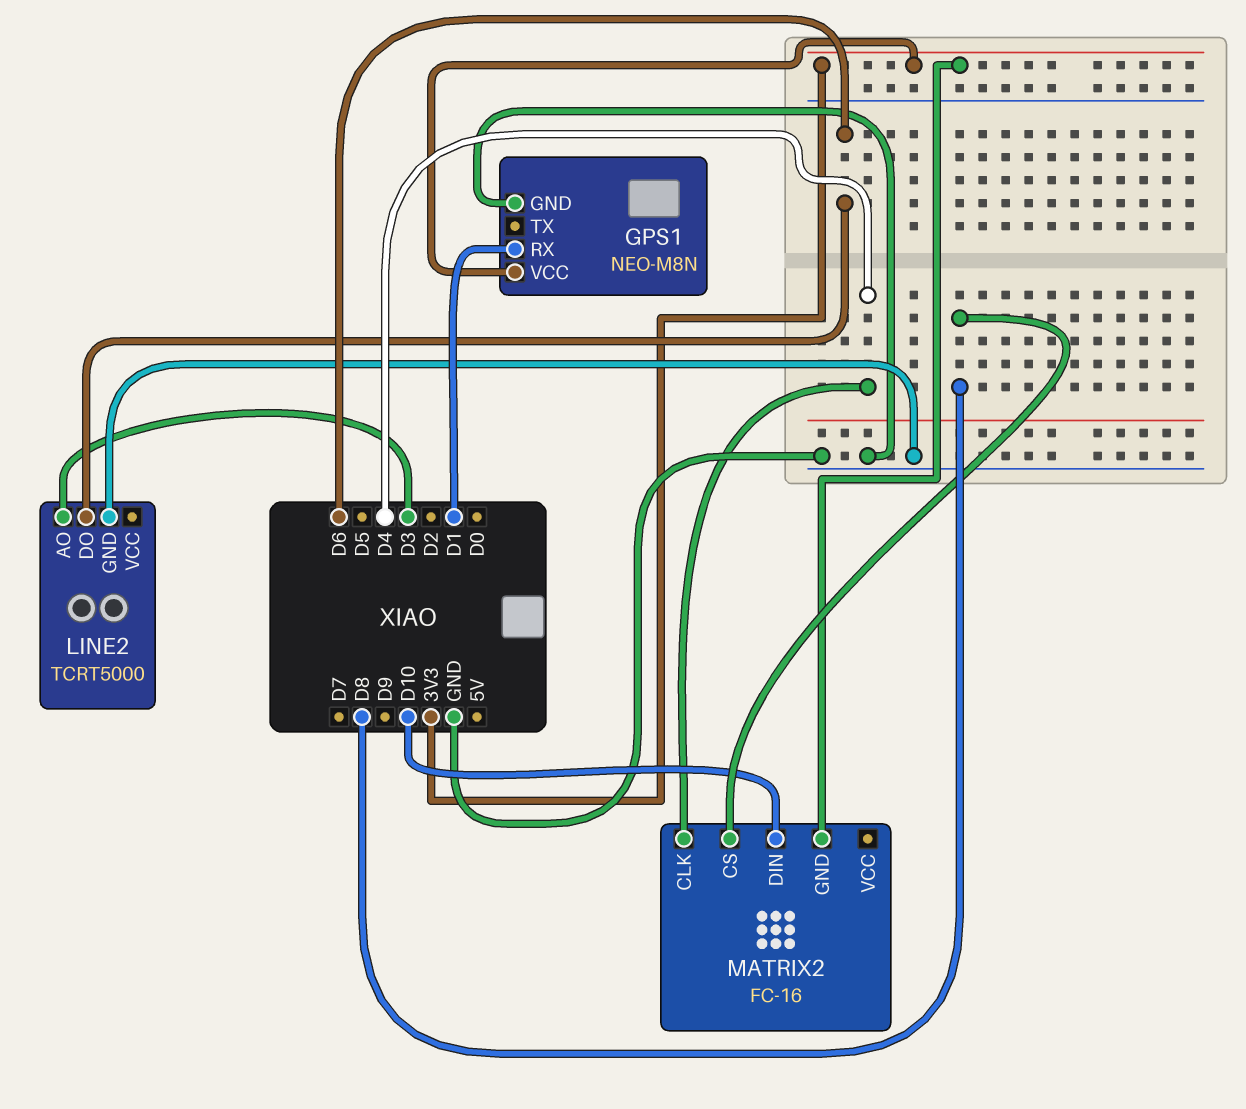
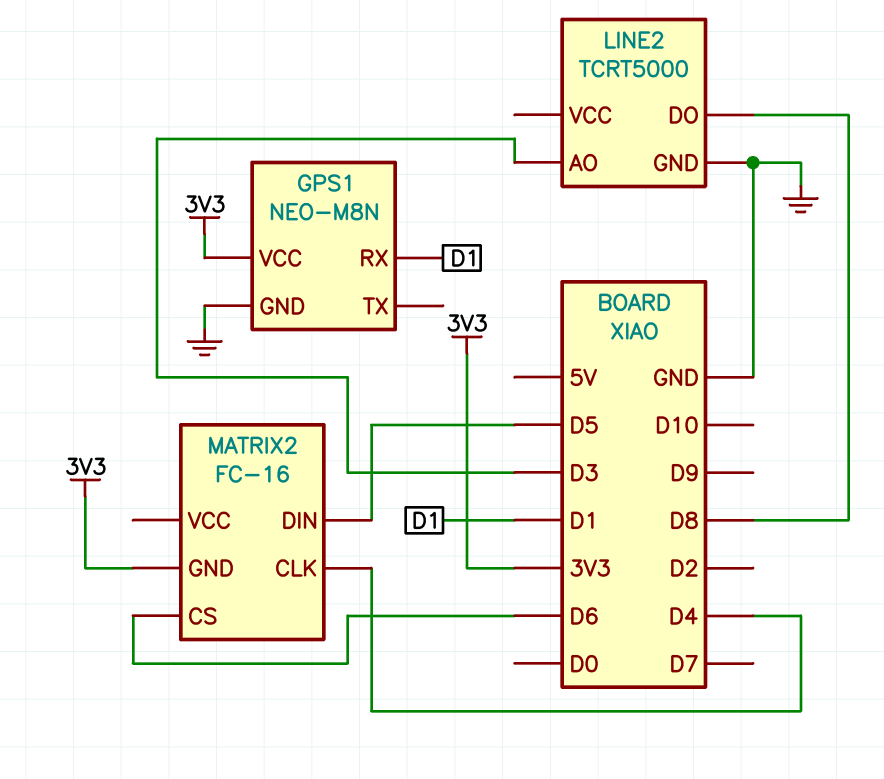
LINE2 pin DO: D6 -> D8
MATRIX2 pin CS: D8 -> D6
MATRIX2 pin DIN: D10 -> D5

